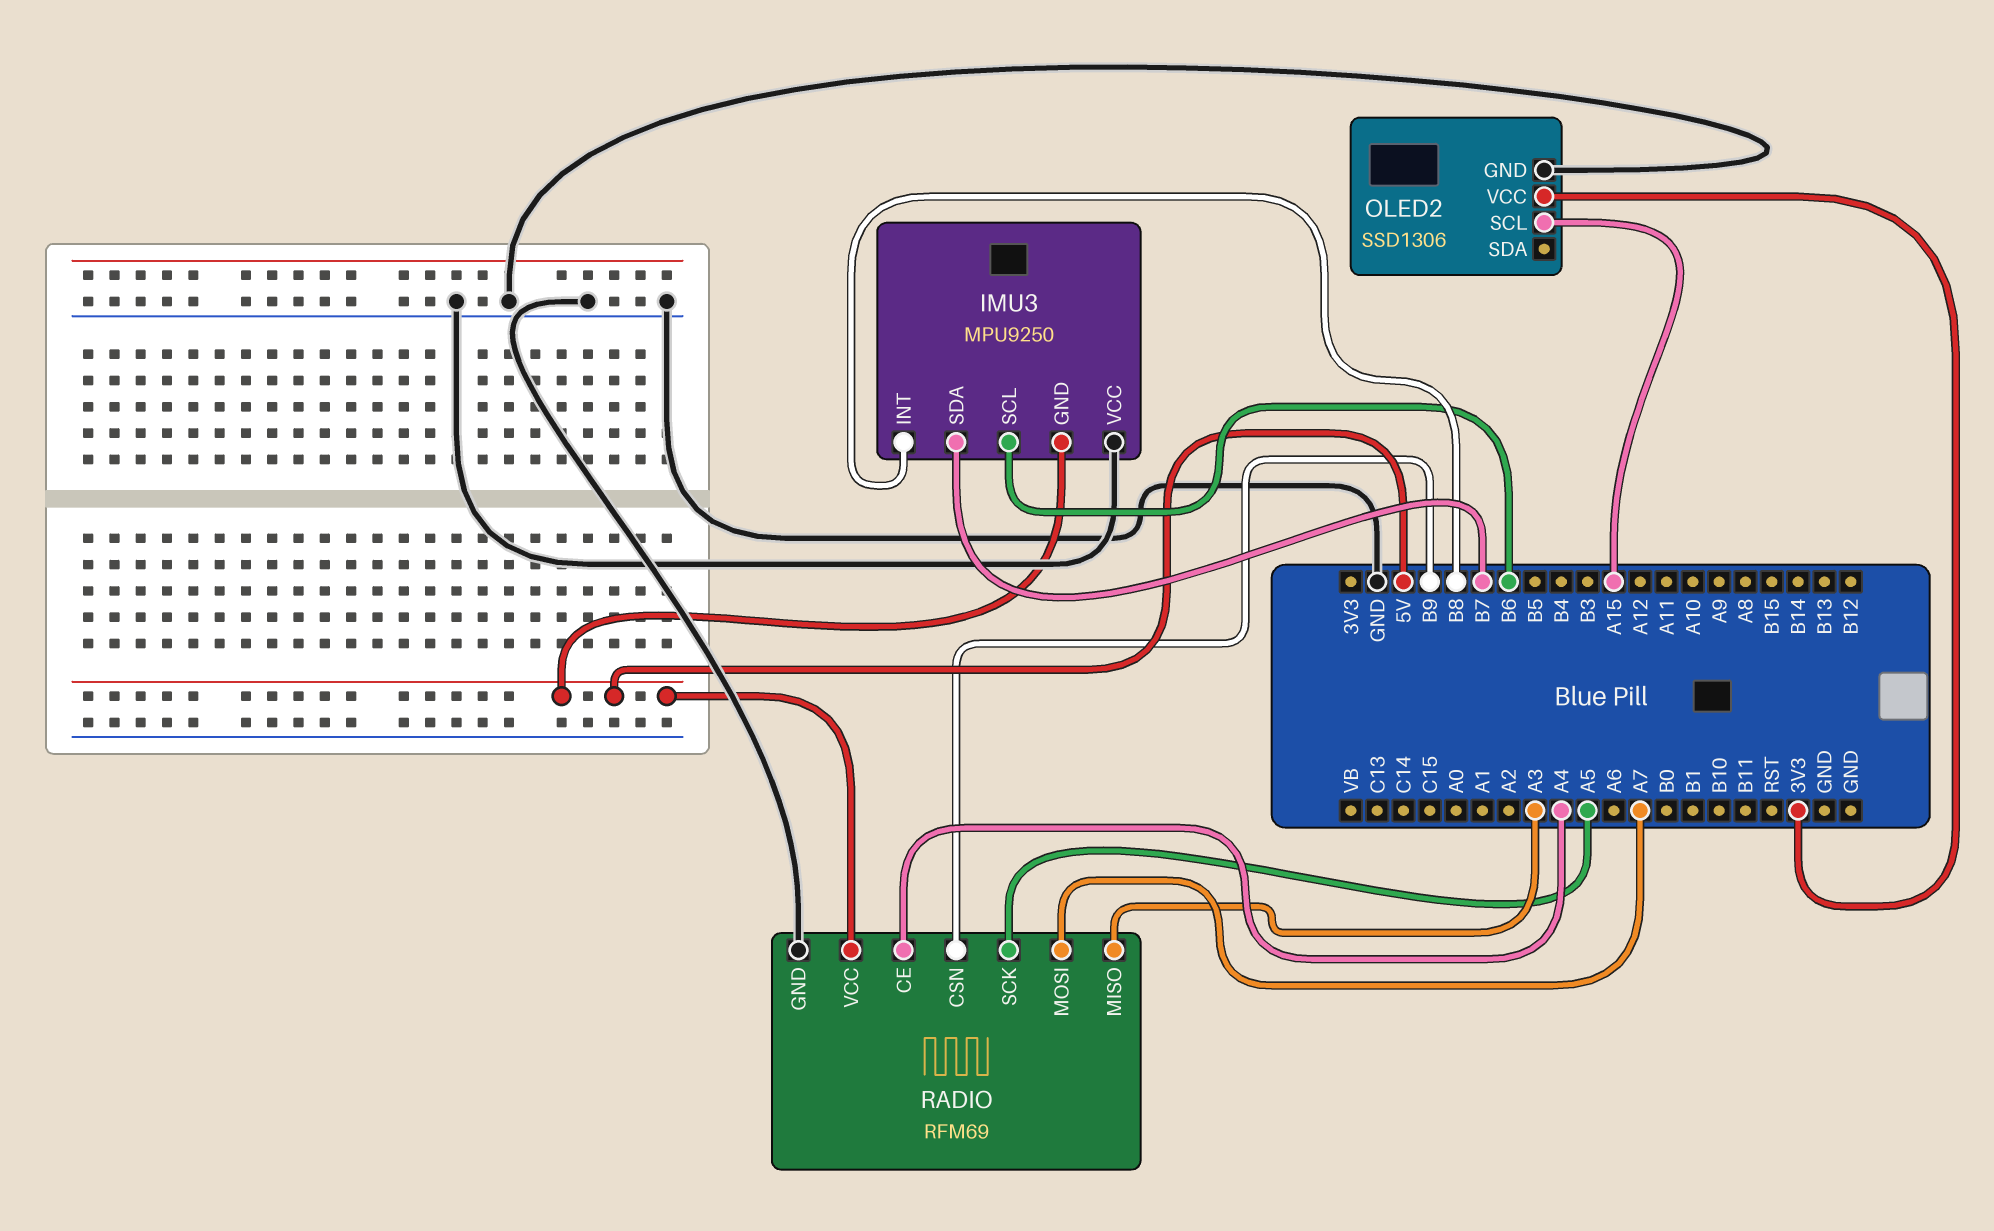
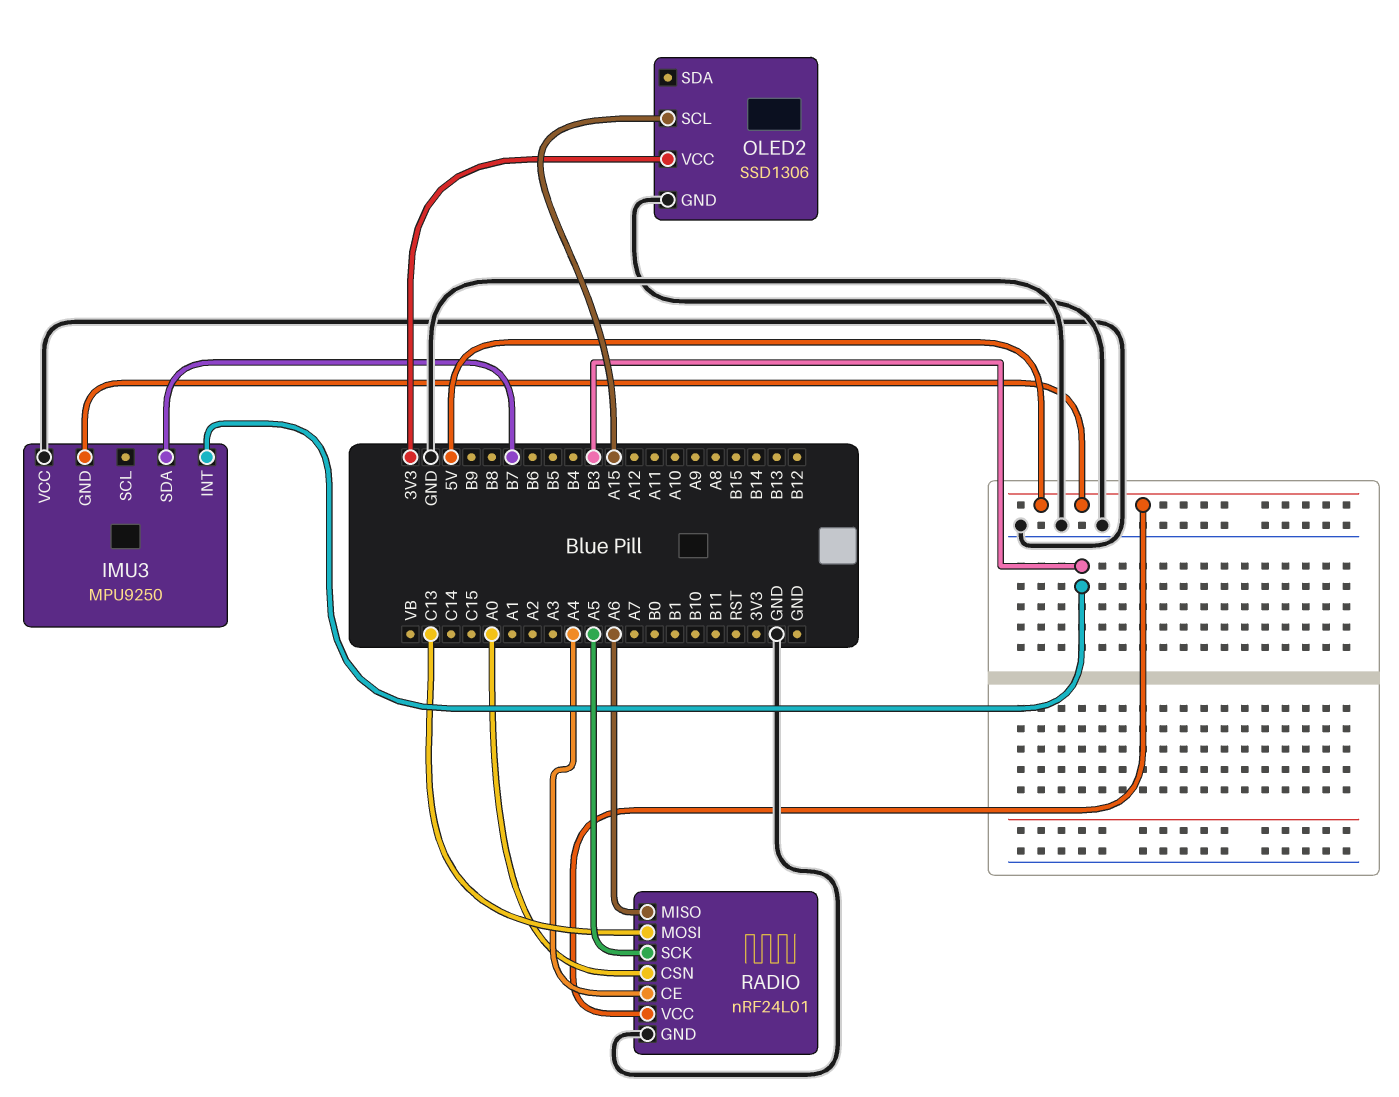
IMU3 pin INT: B8 -> B3
IMU3 pin SCL: B6 -> none
RADIO: RFM69 -> nRF24L01
RADIO pin CSN: B9 -> A0
RADIO pin MISO: A3 -> A6
RADIO pin MOSI: A7 -> C13

